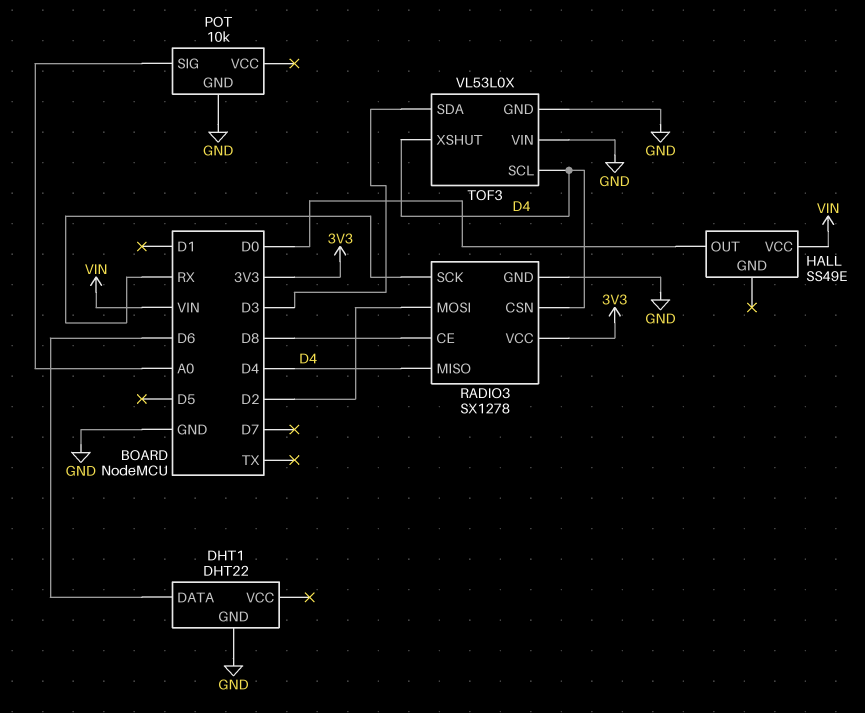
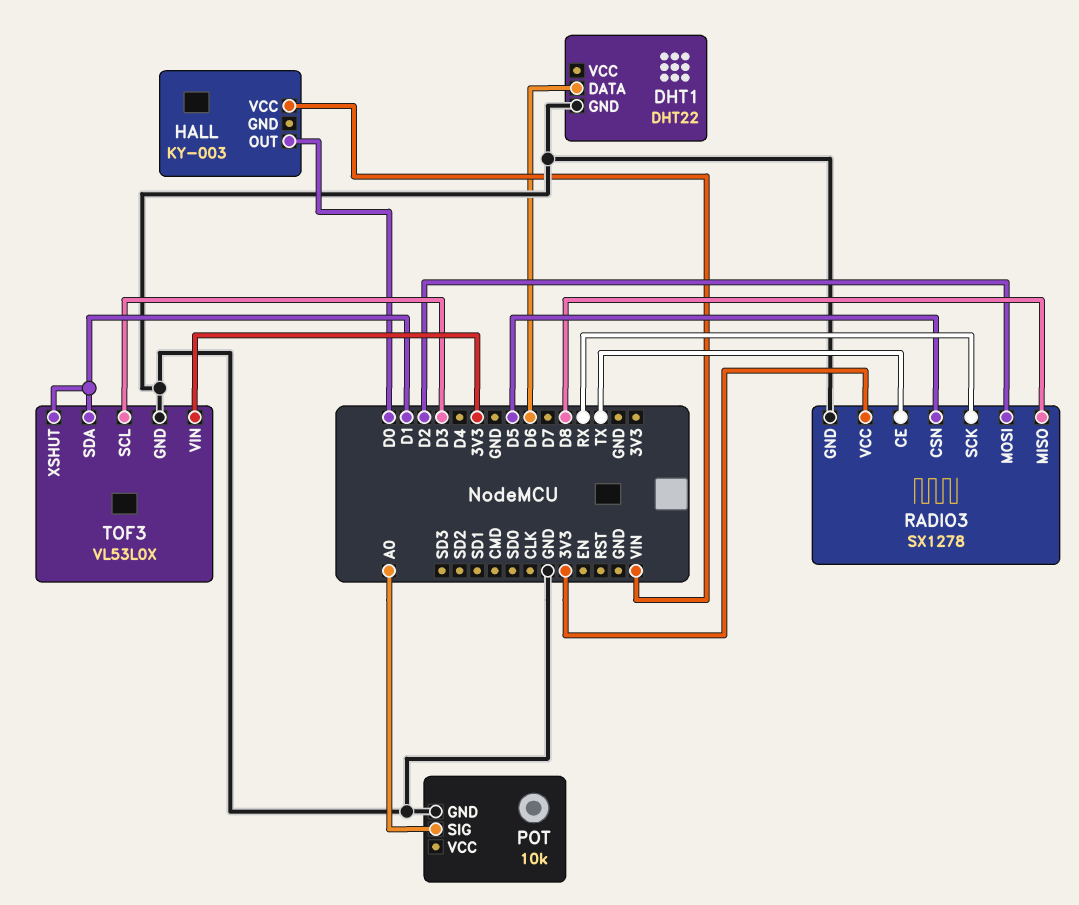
HALL: SS49E -> KY-003
RADIO3 pin CE: D8 -> TX
RADIO3 pin CSN: D4 -> D5
RADIO3 pin MISO: D4 -> D8
TOF3 pin SCL: D4 -> D3
TOF3 pin SDA: D3 -> D1
TOF3 pin VIN: GND -> 3V3
TOF3 pin XSHUT: D4 -> D1

